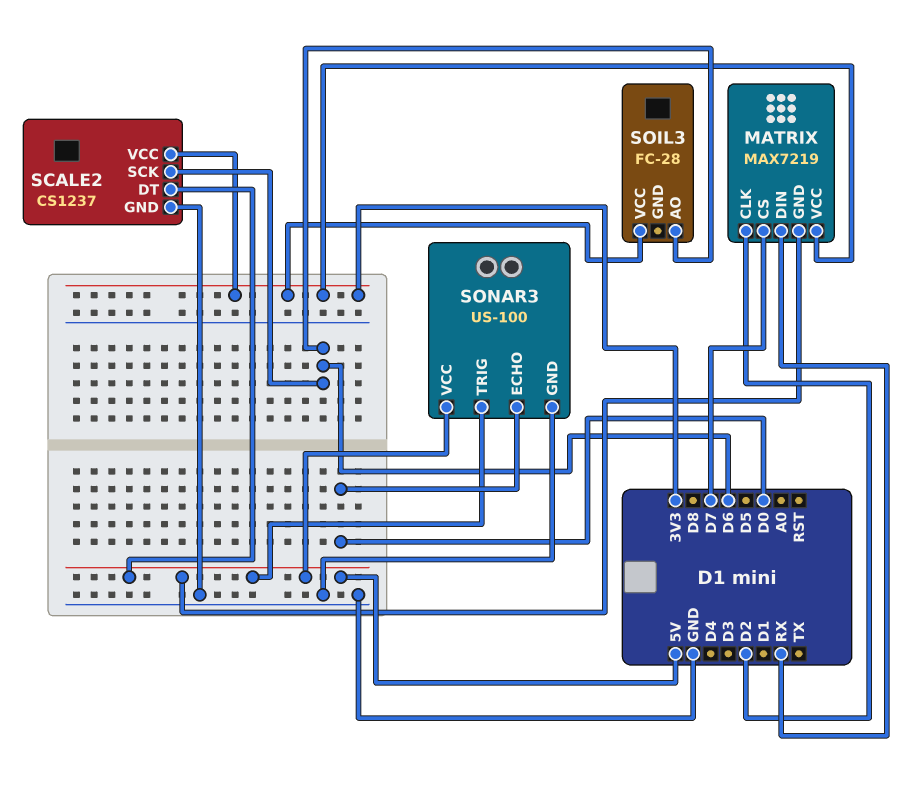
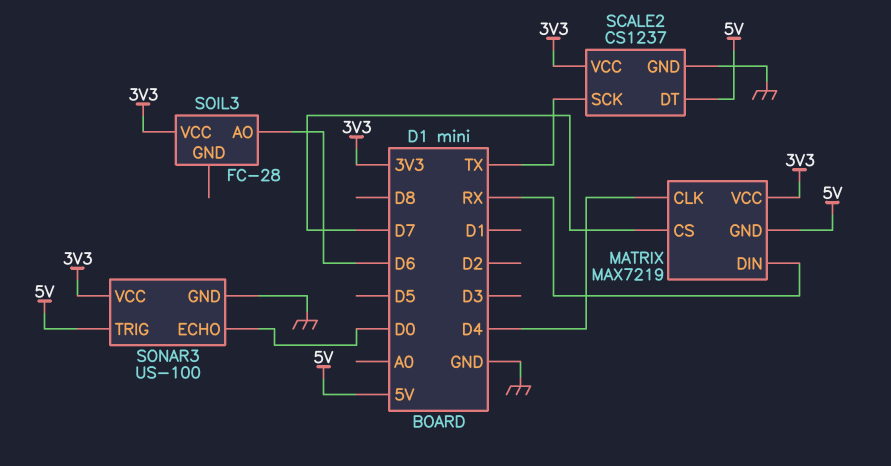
MATRIX pin CLK: D2 -> D4
SCALE2 pin SCK: D6 -> TX
SONAR3 pin VCC: 5V -> 3V3

